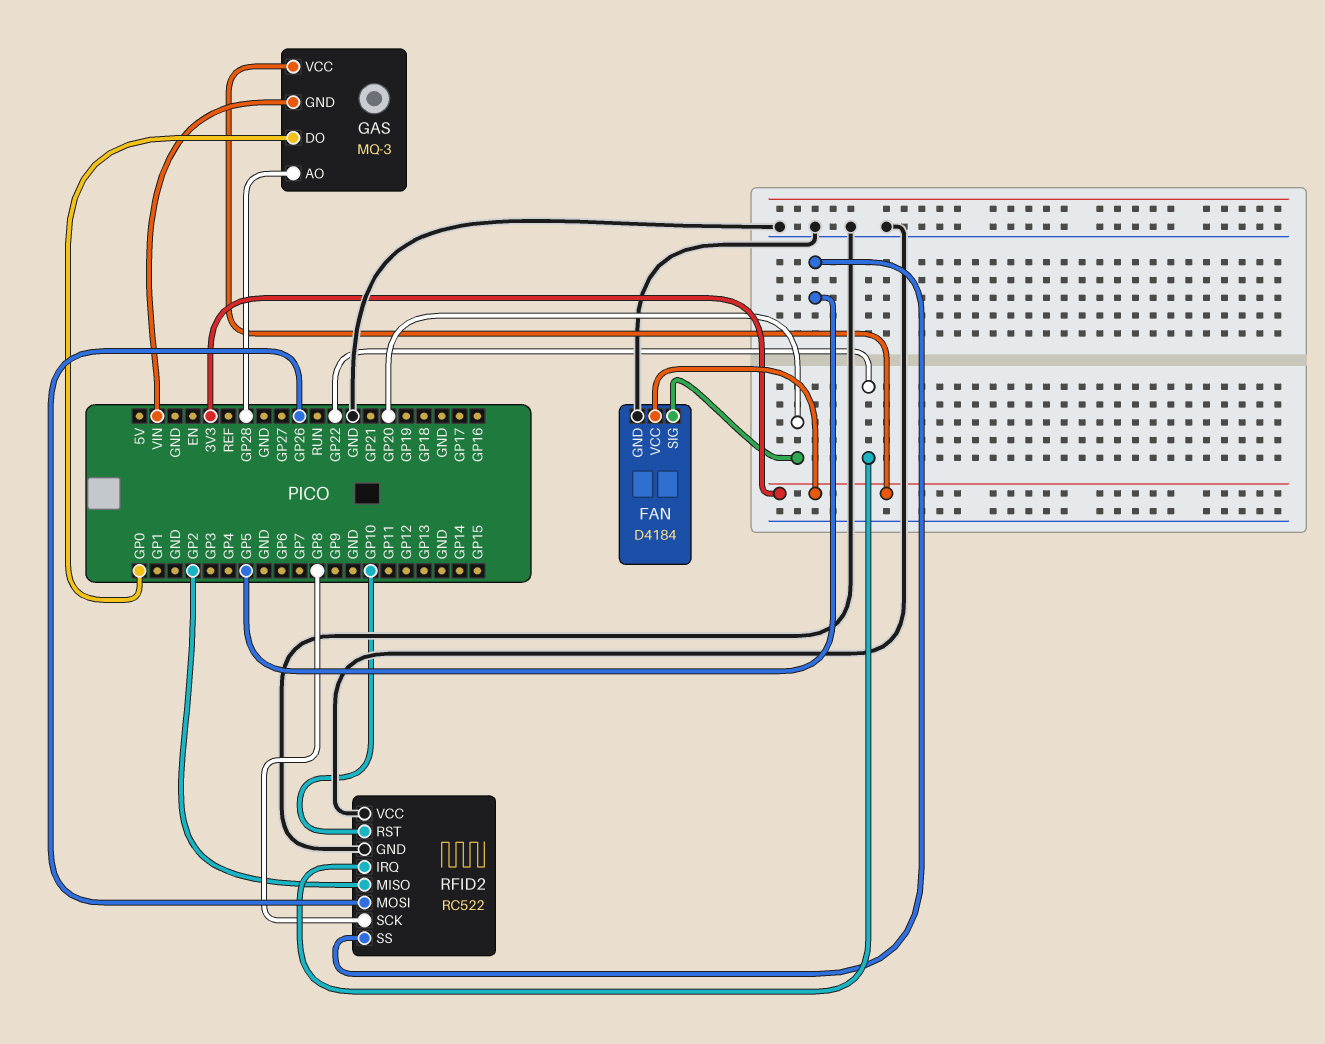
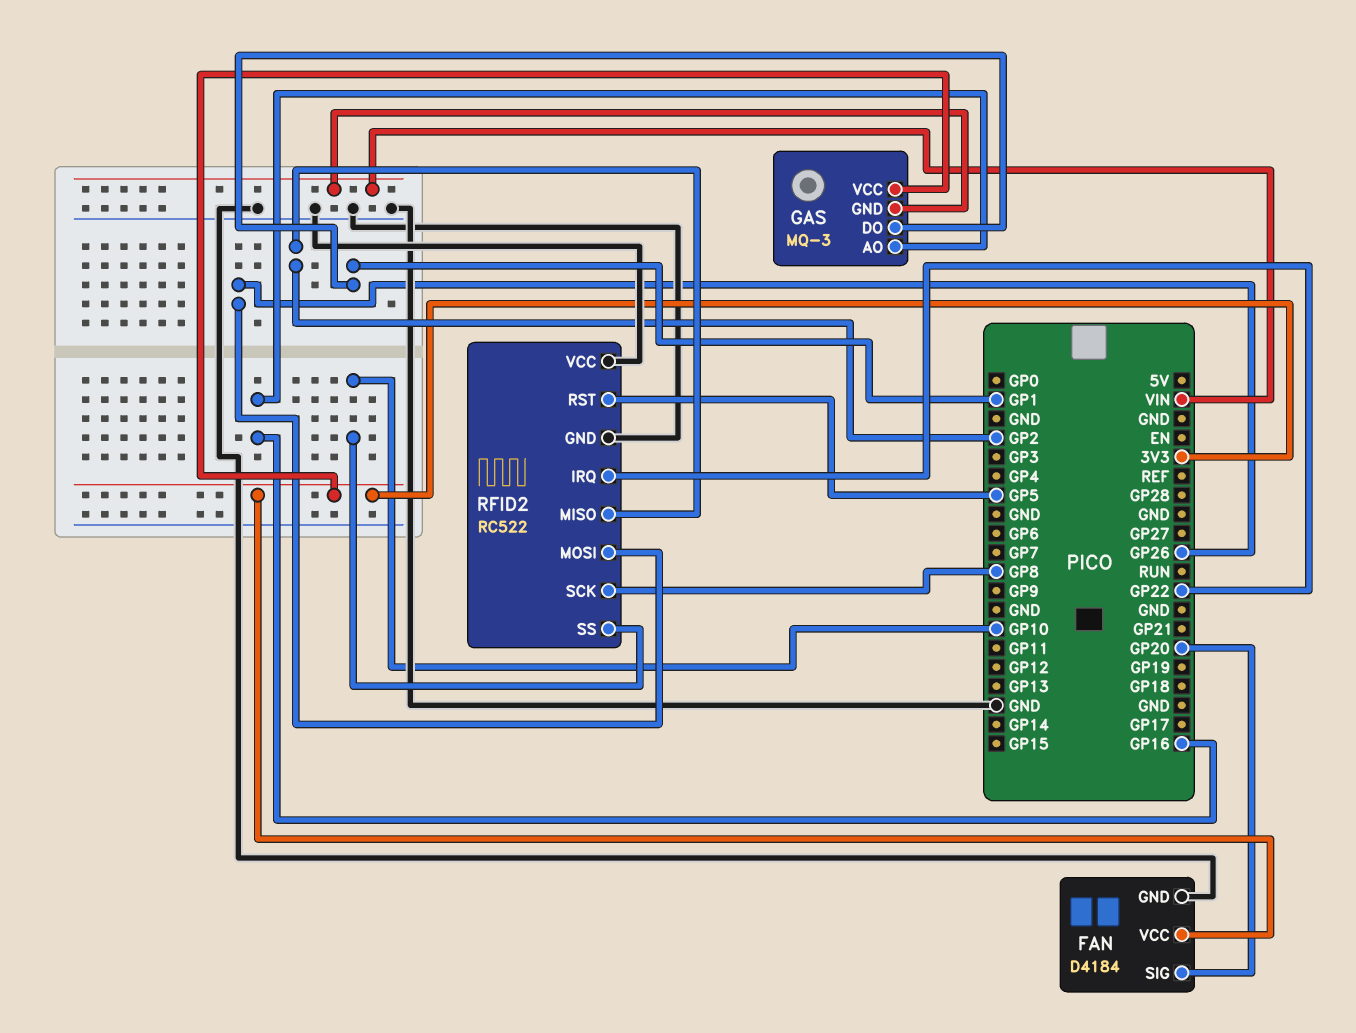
GAS pin AO: GP28 -> GP16
GAS pin DO: GP0 -> GP1
RFID2 pin RST: GP10 -> GP5
RFID2 pin SS: GP5 -> GP10

